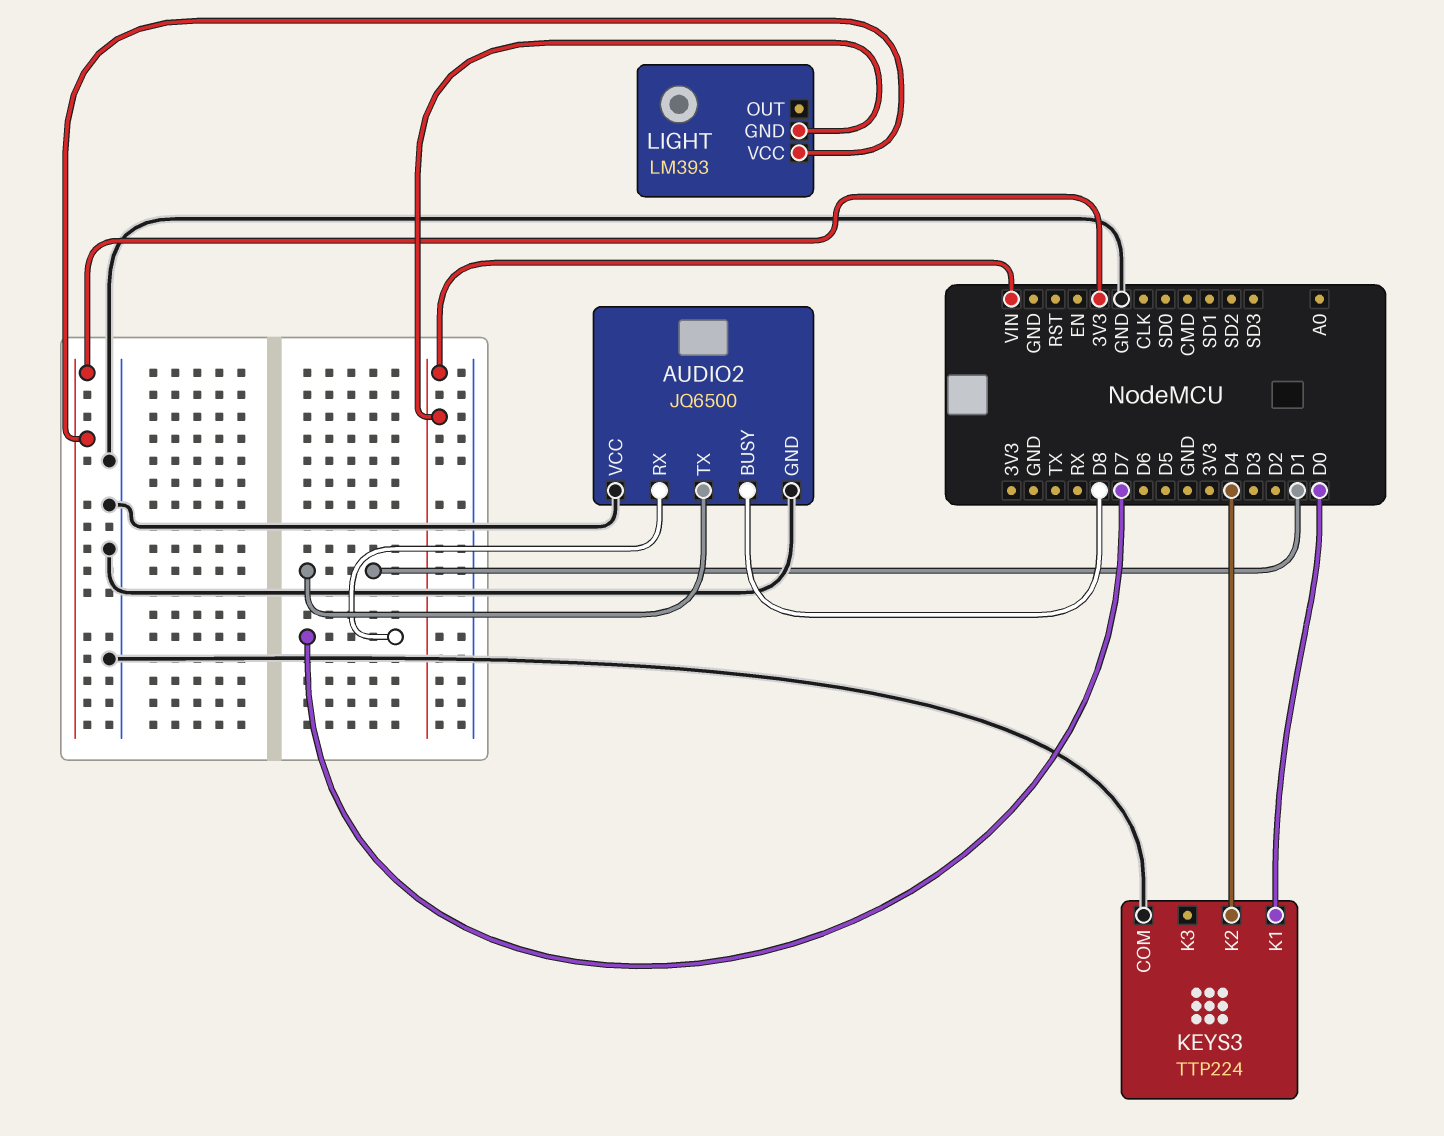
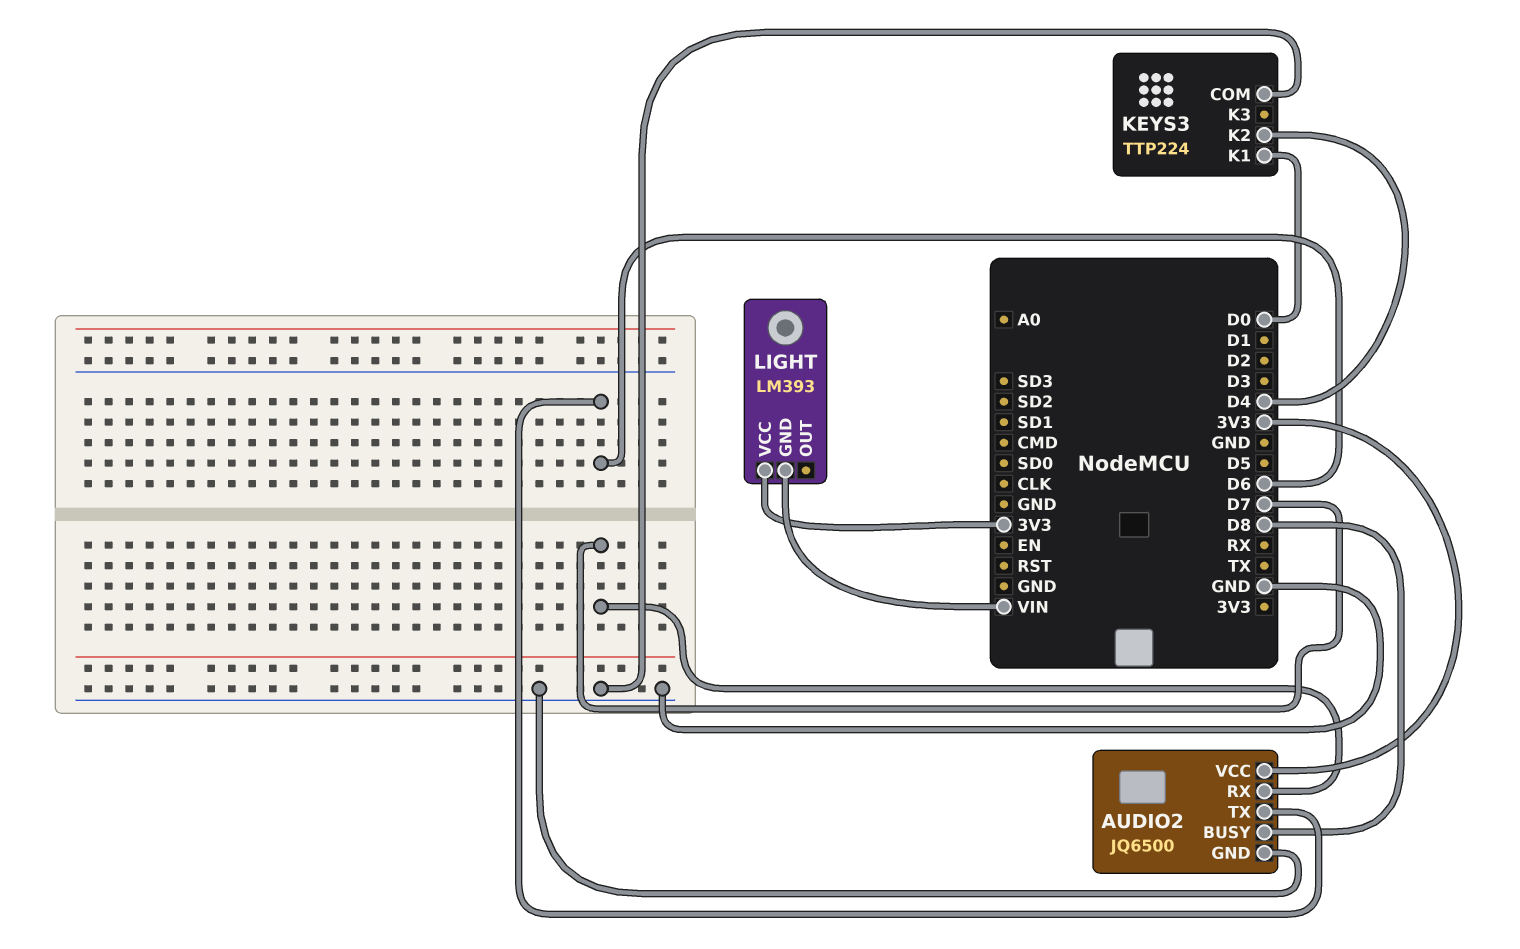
AUDIO2 pin TX: D1 -> D6
AUDIO2 pin VCC: GND -> 3V3

